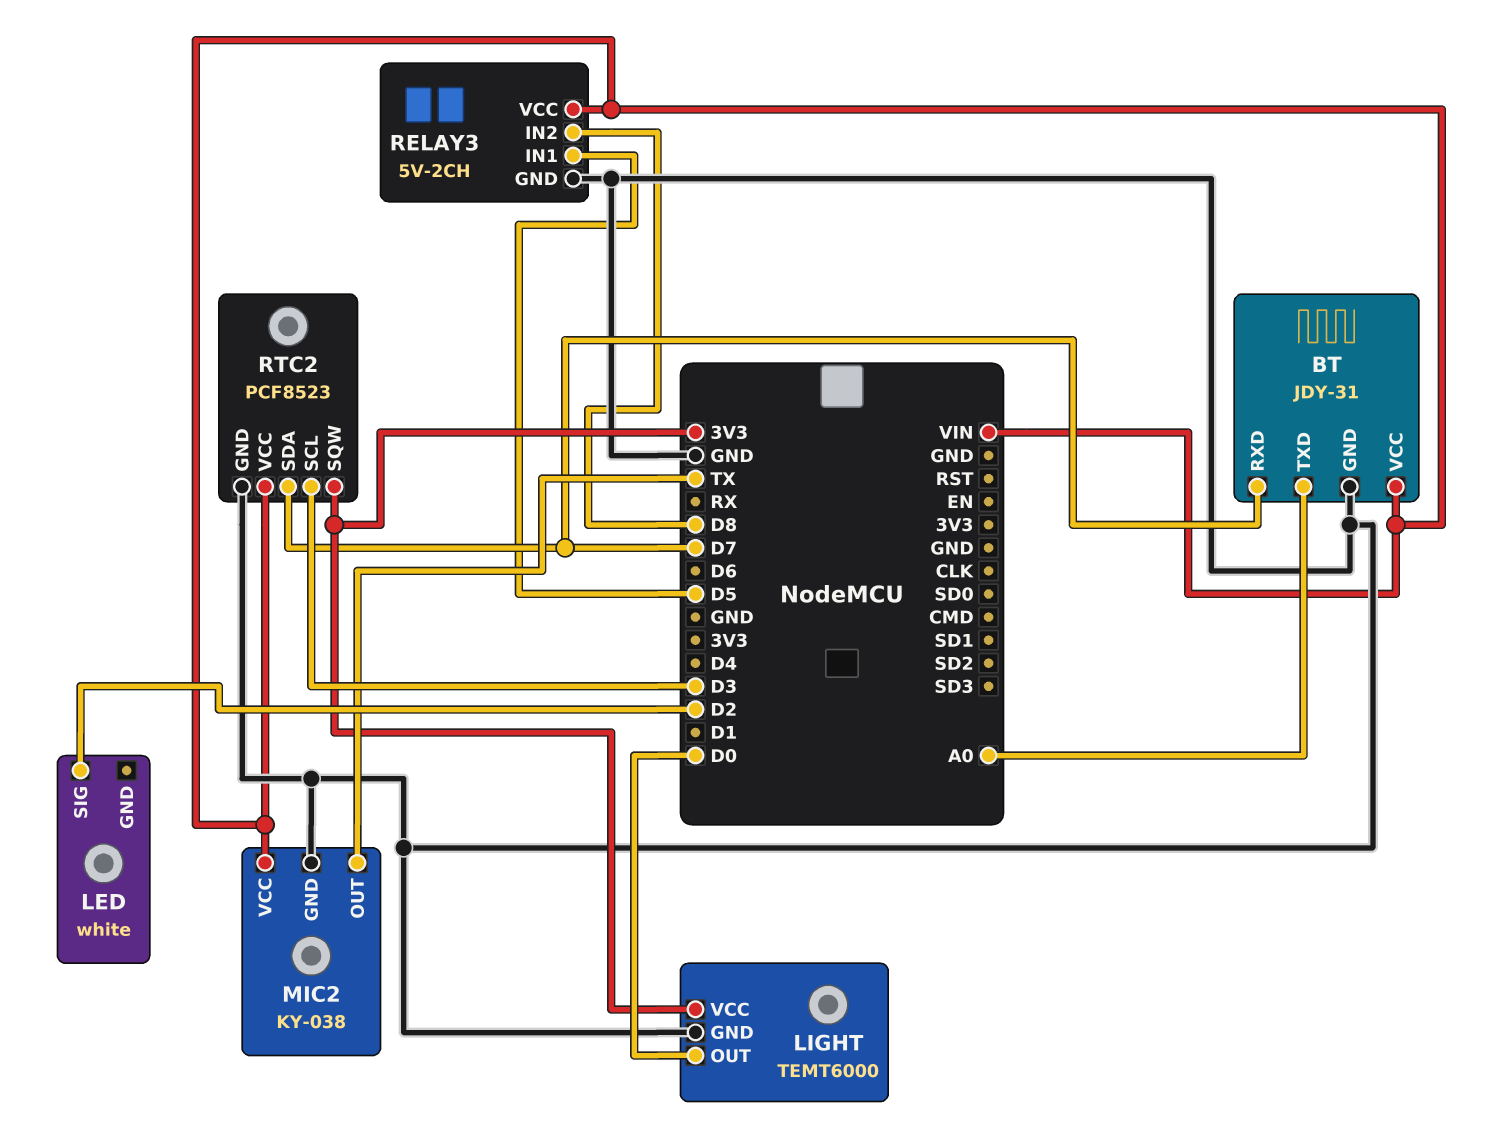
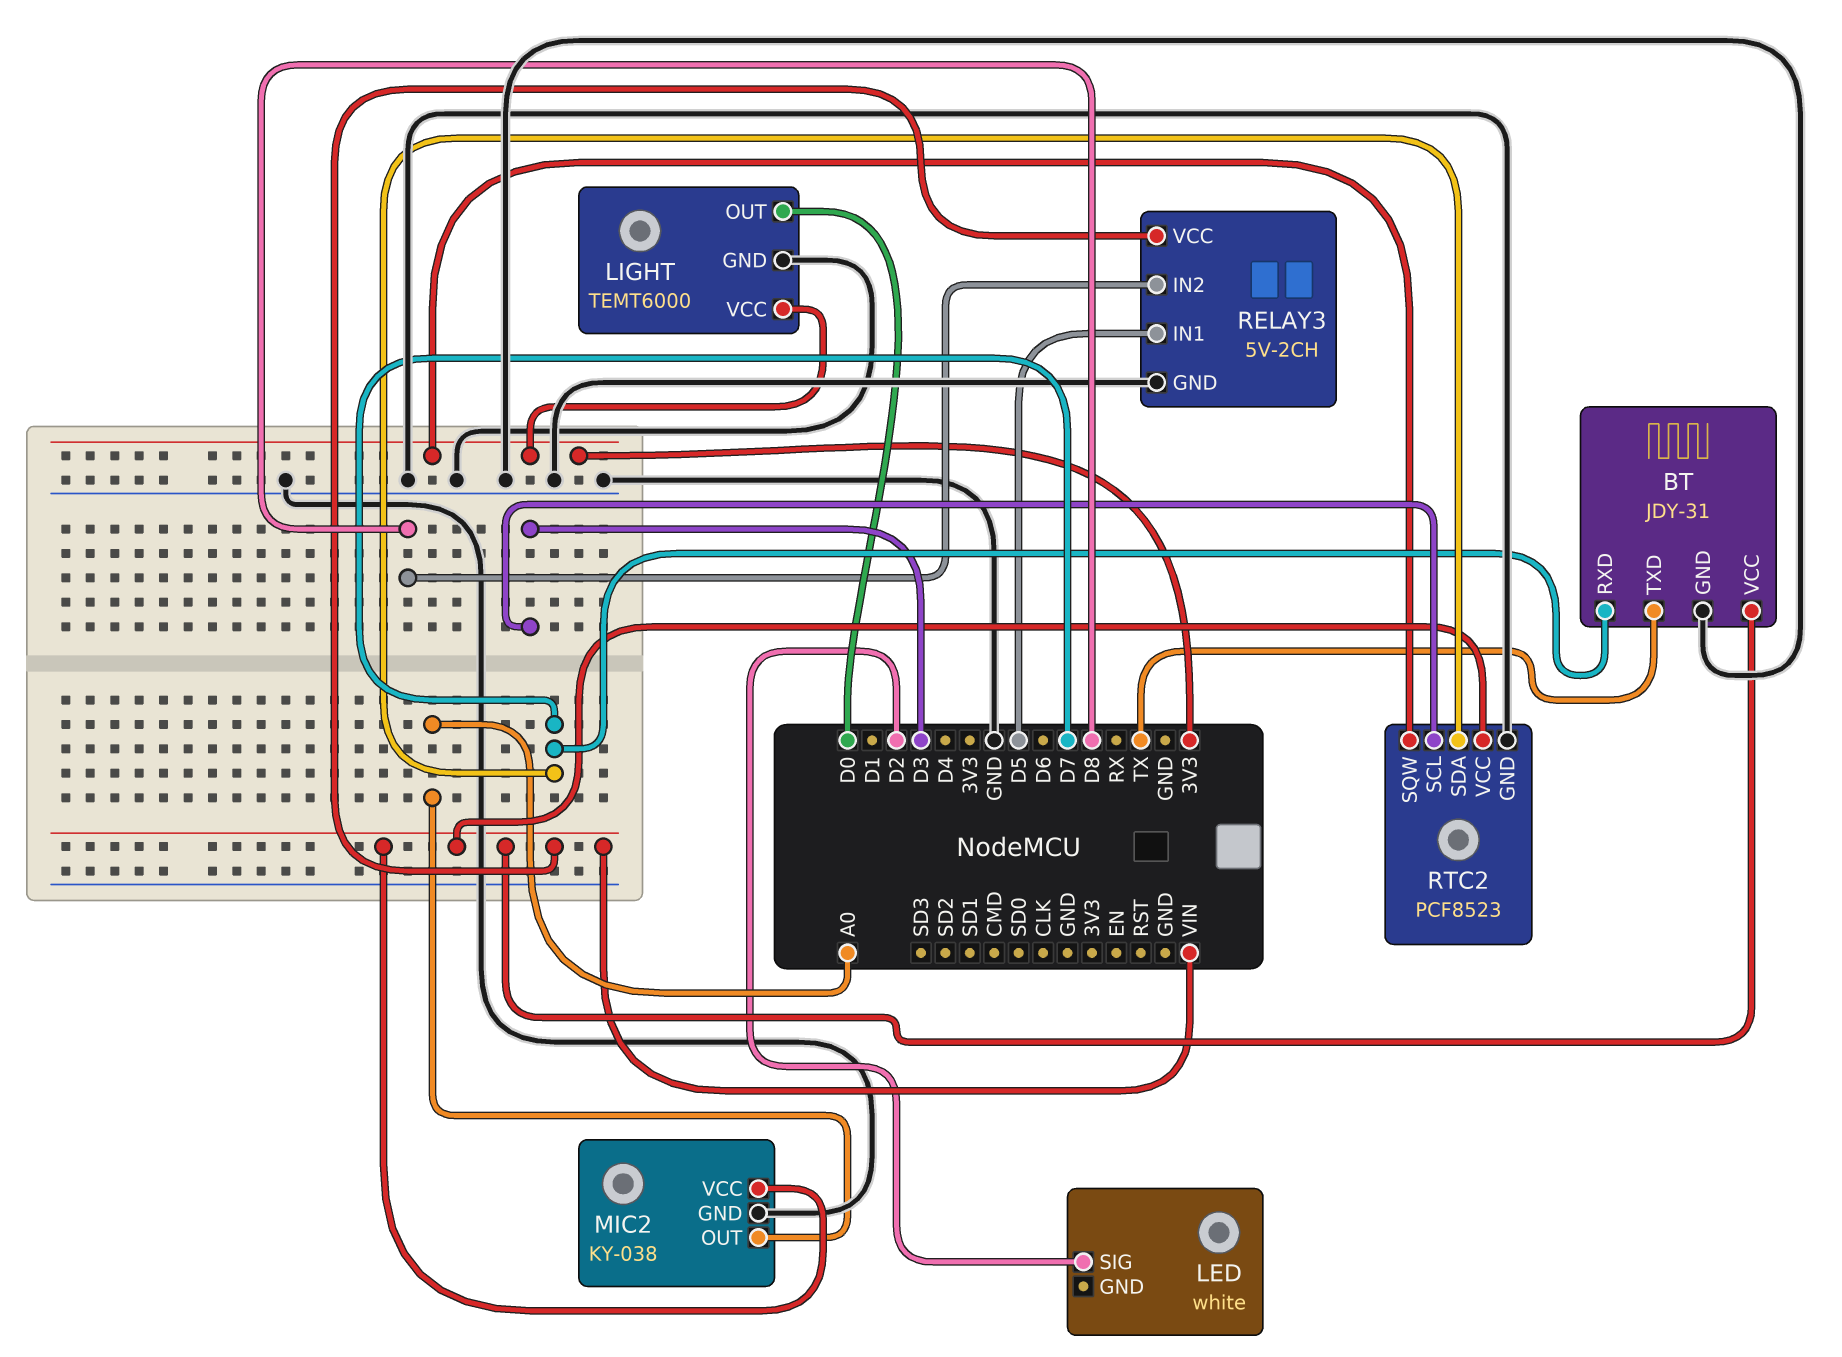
BT pin TXD: A0 -> TX
MIC2 pin OUT: TX -> A0

